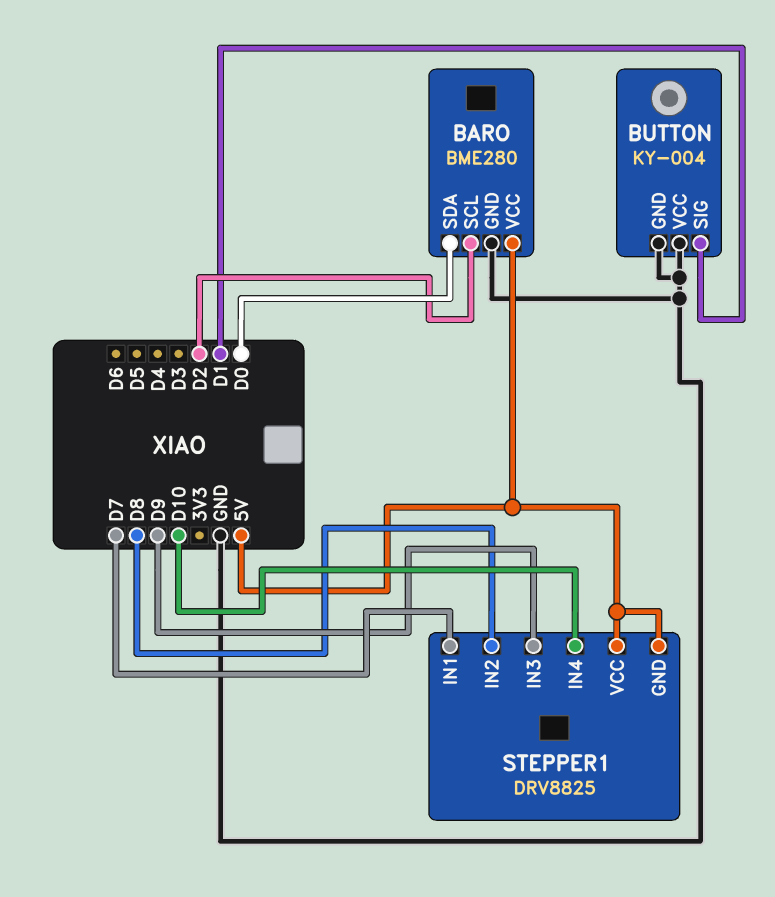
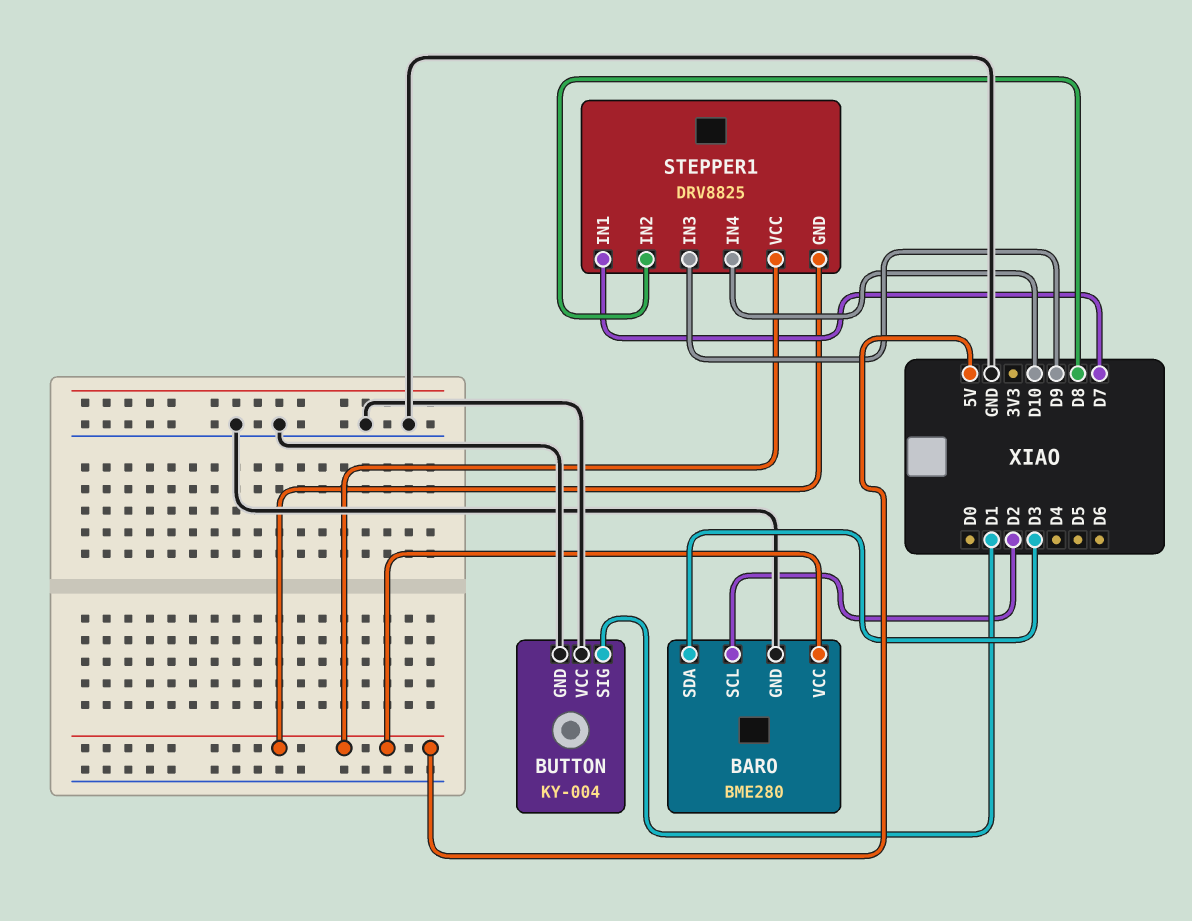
BARO pin SDA: D0 -> D3

